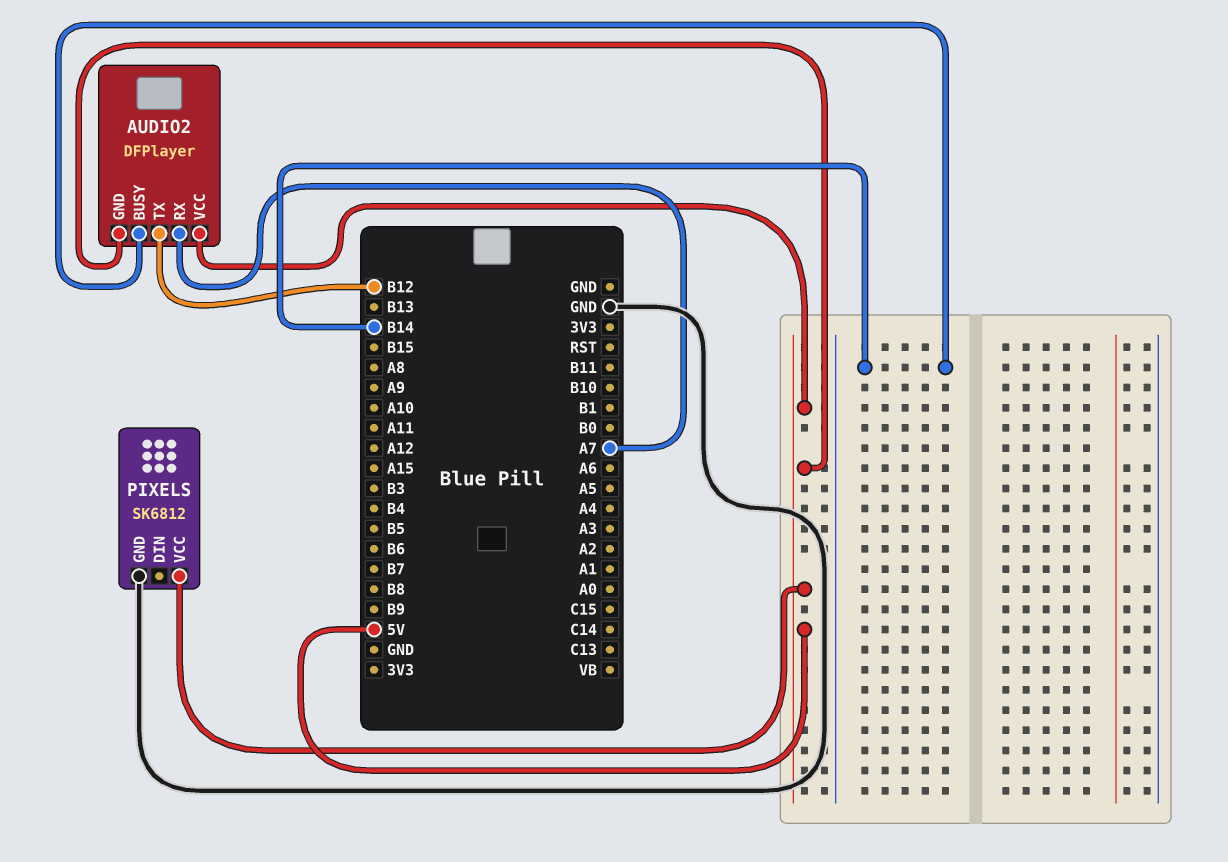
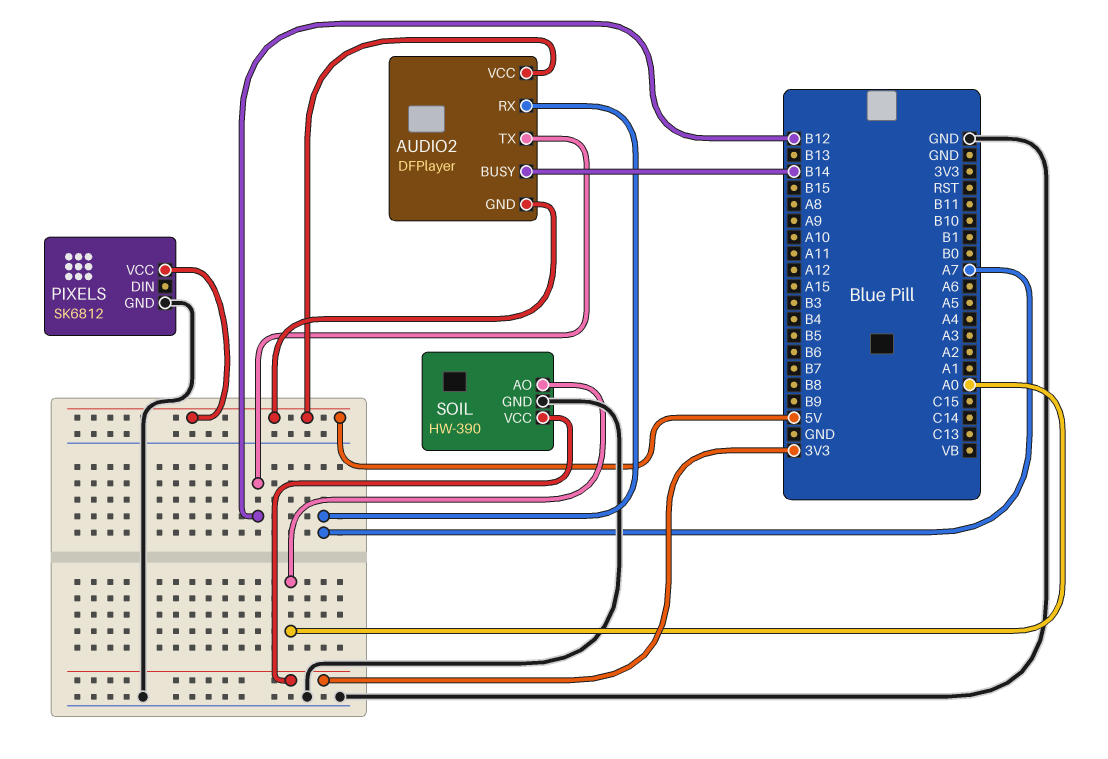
SOIL: none -> HW-390
SOIL pin AO: none -> A0
SOIL pin GND: none -> GND
SOIL pin VCC: none -> 3V3

